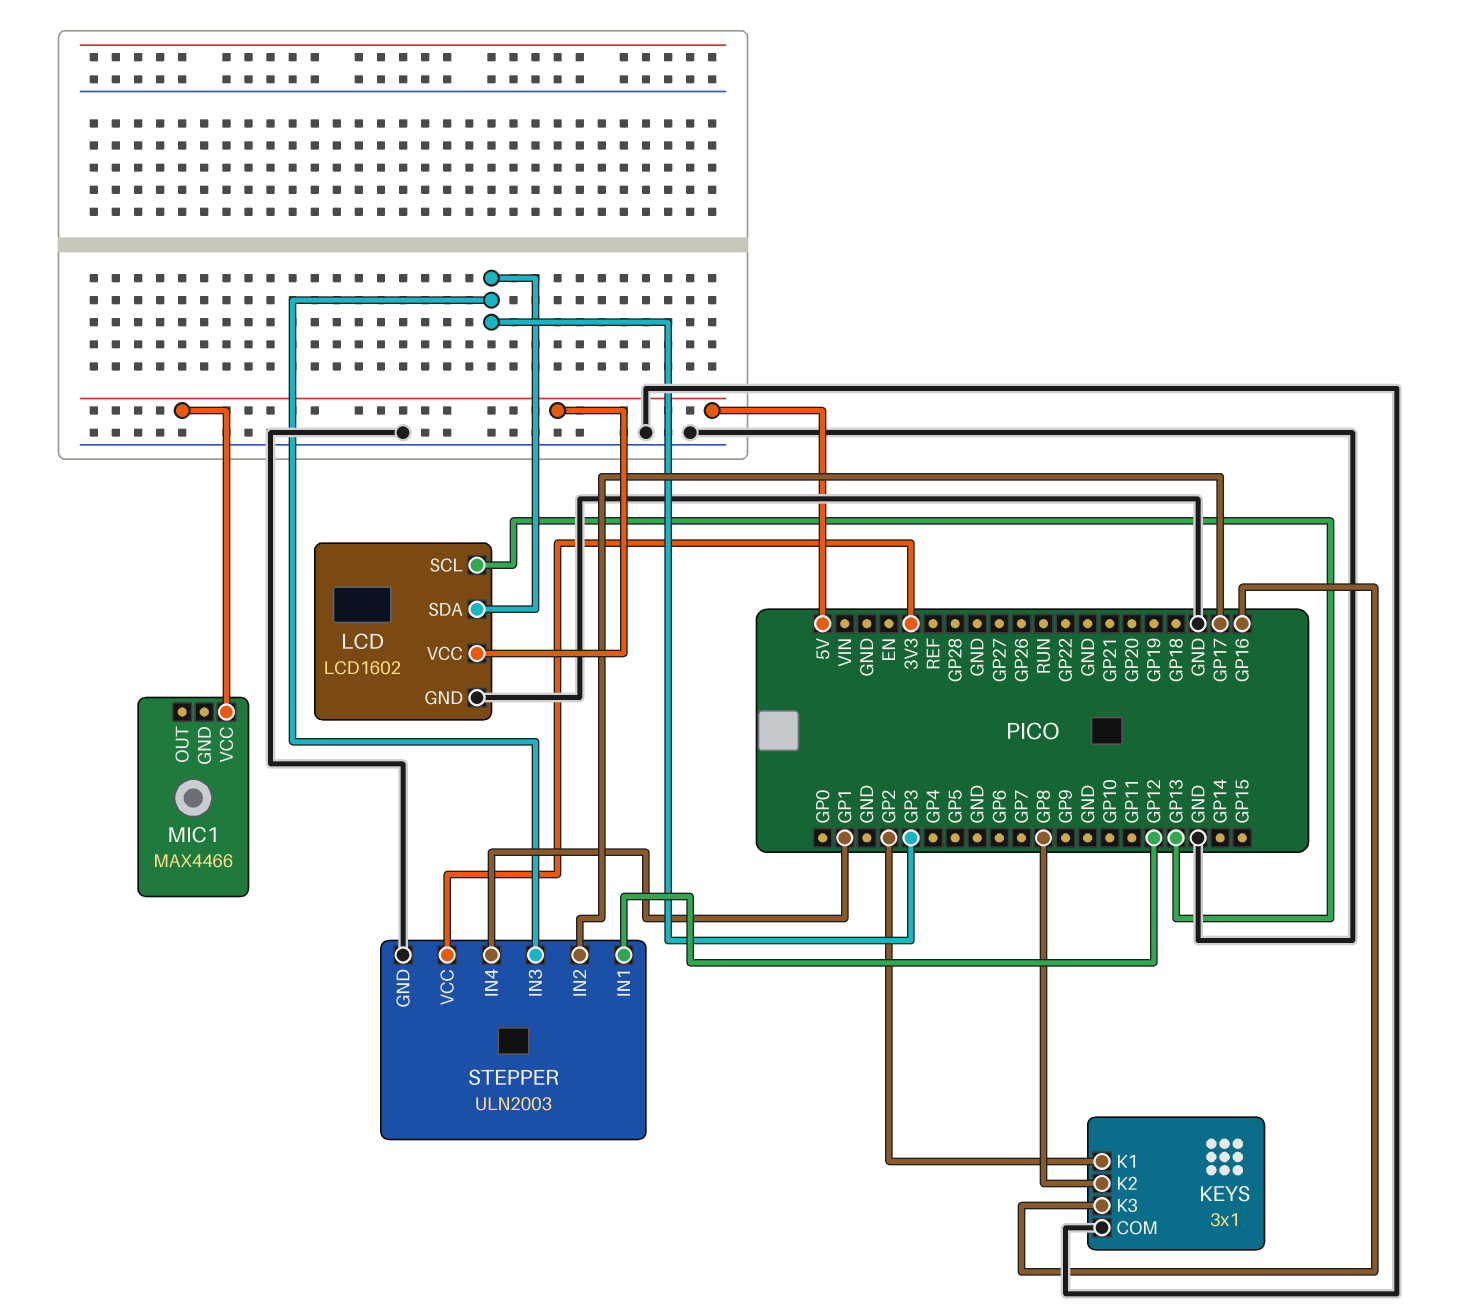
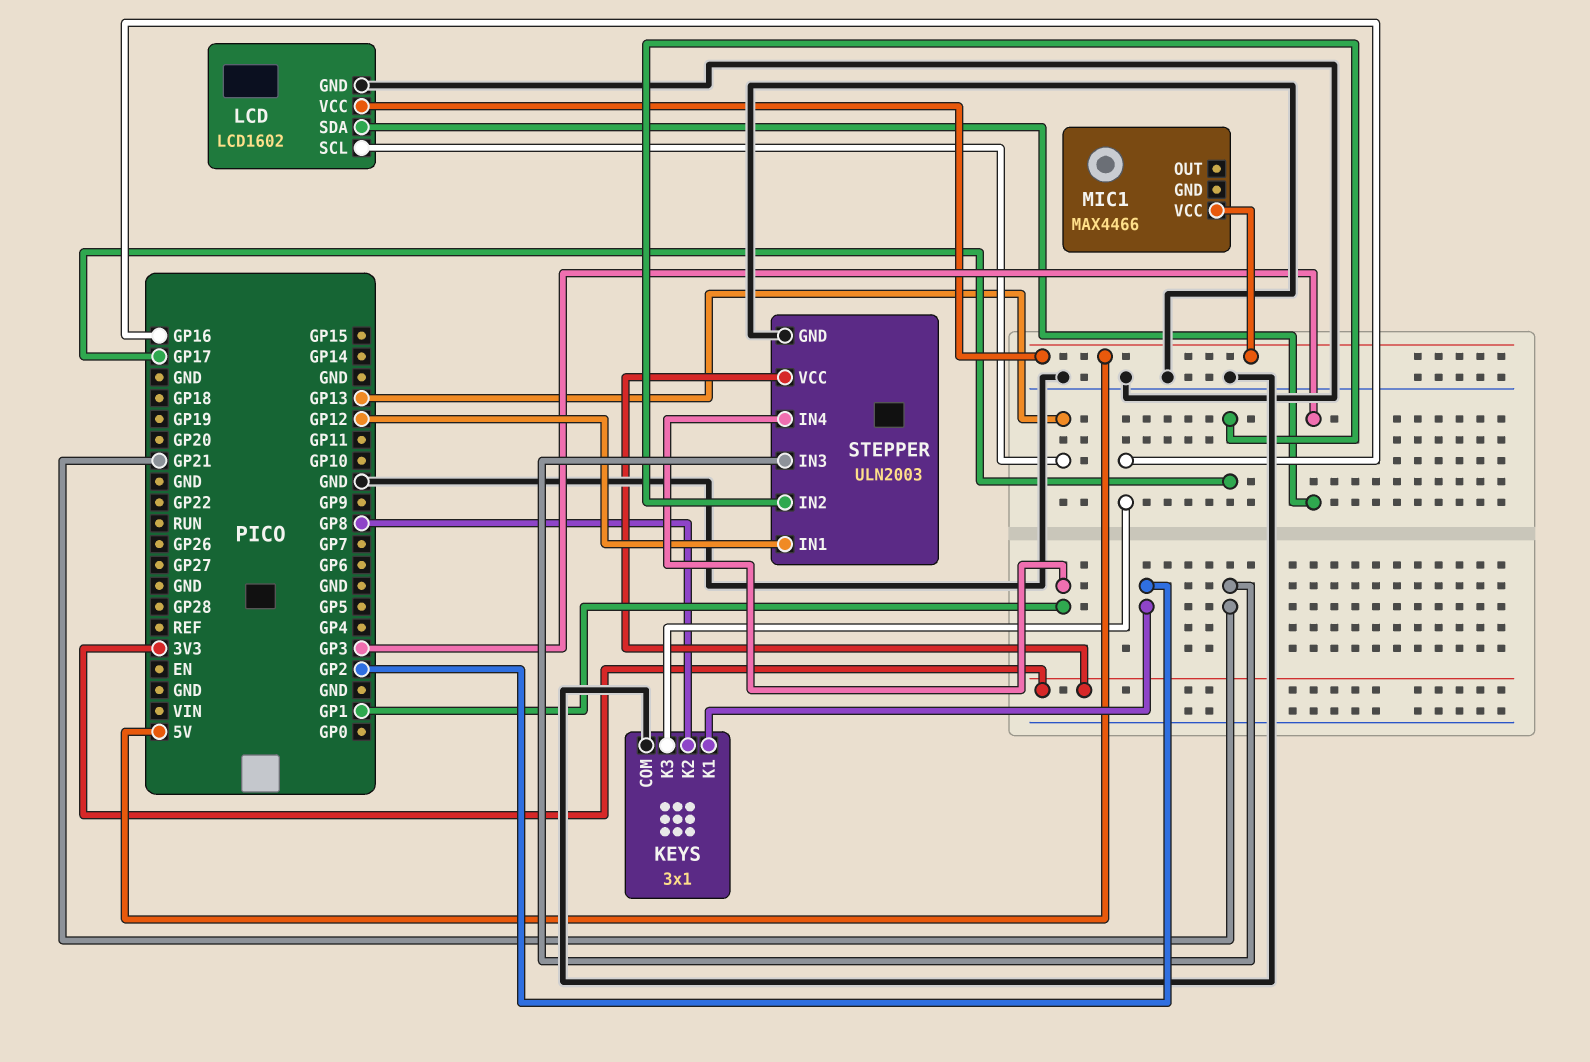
STEPPER pin IN3: GP3 -> GP21

